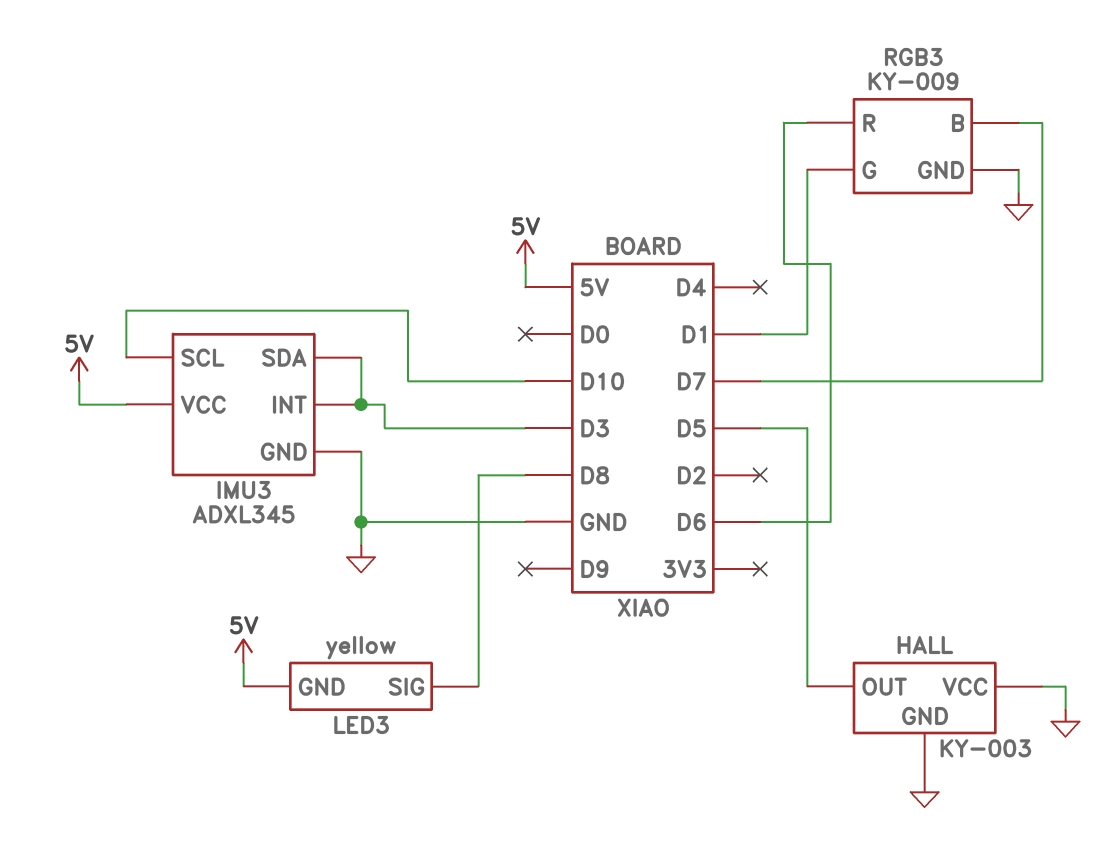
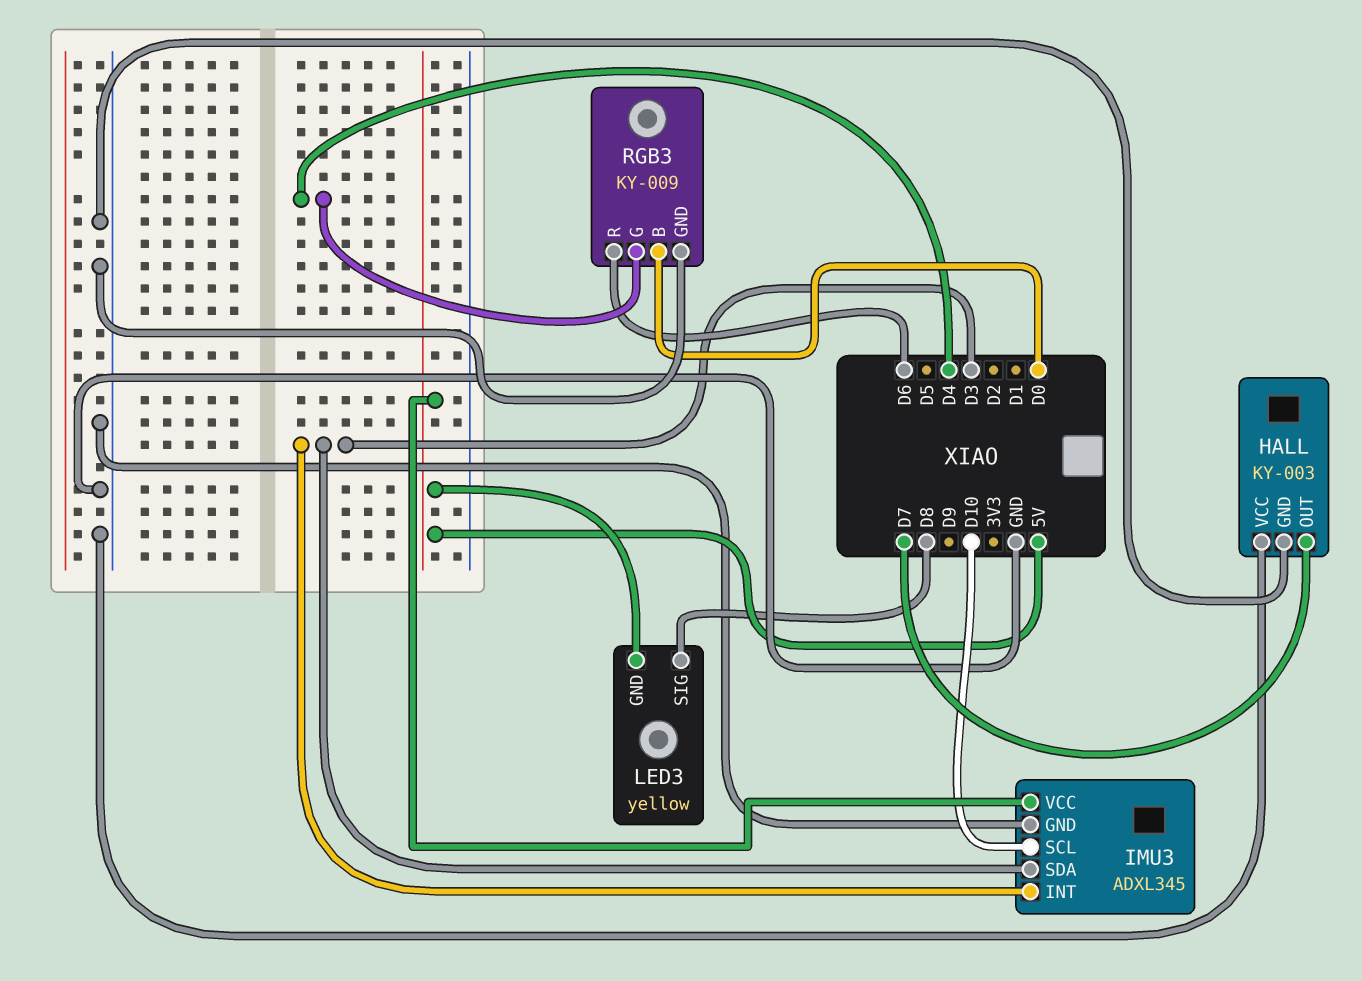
HALL pin OUT: D5 -> D7
RGB3 pin B: D7 -> D0
RGB3 pin G: D1 -> D4

